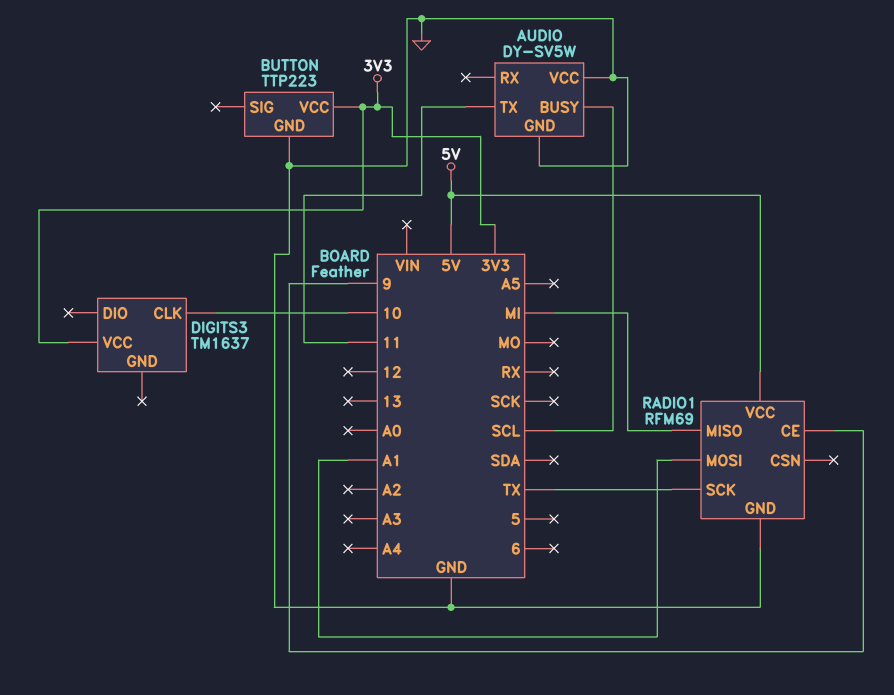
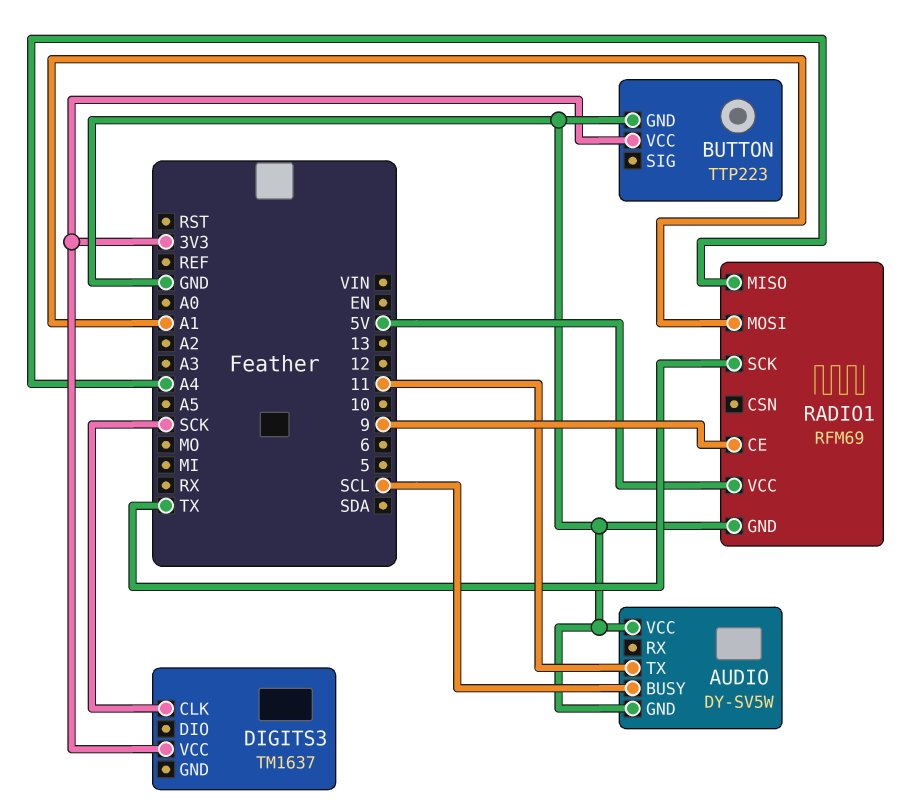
DIGITS3 pin CLK: 10 -> SCK
RADIO1 pin MISO: MI -> A4

